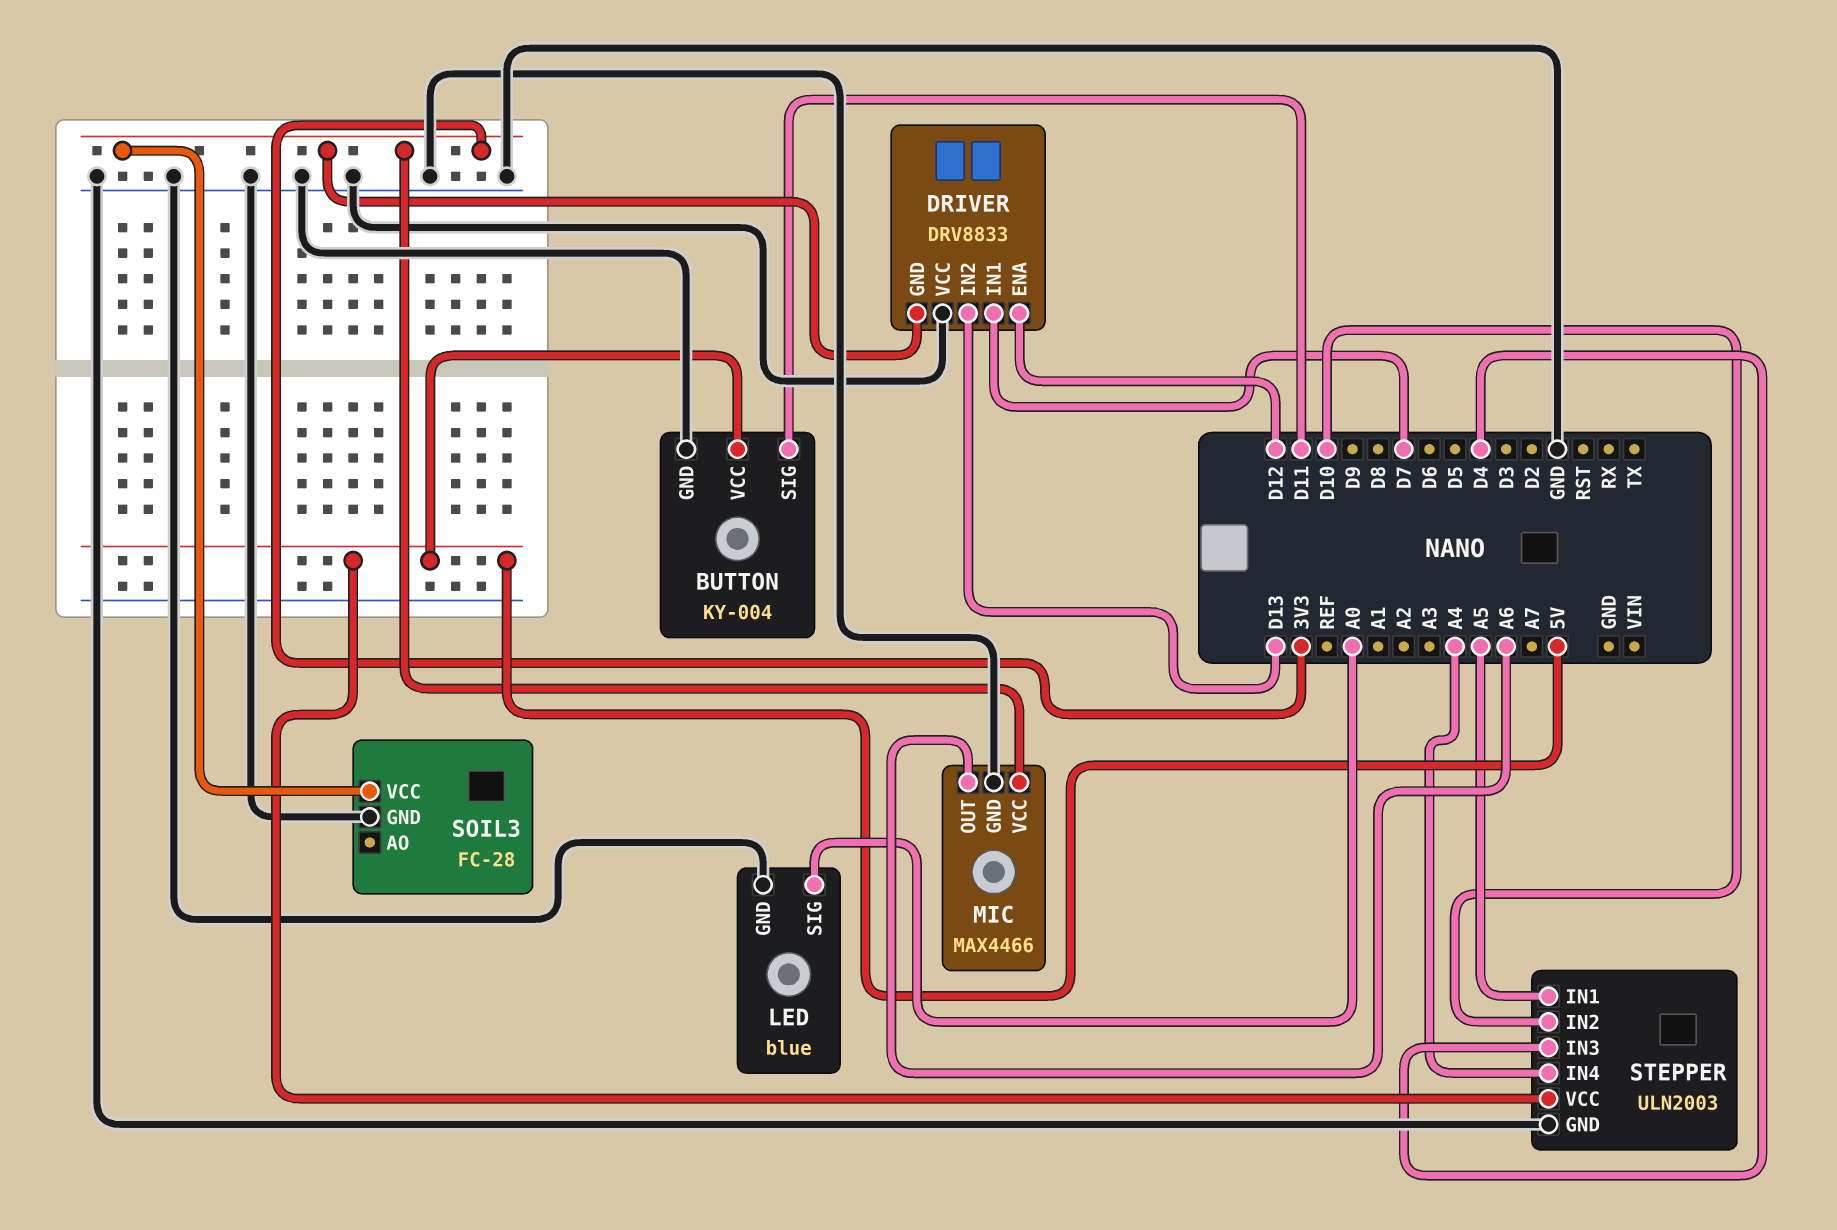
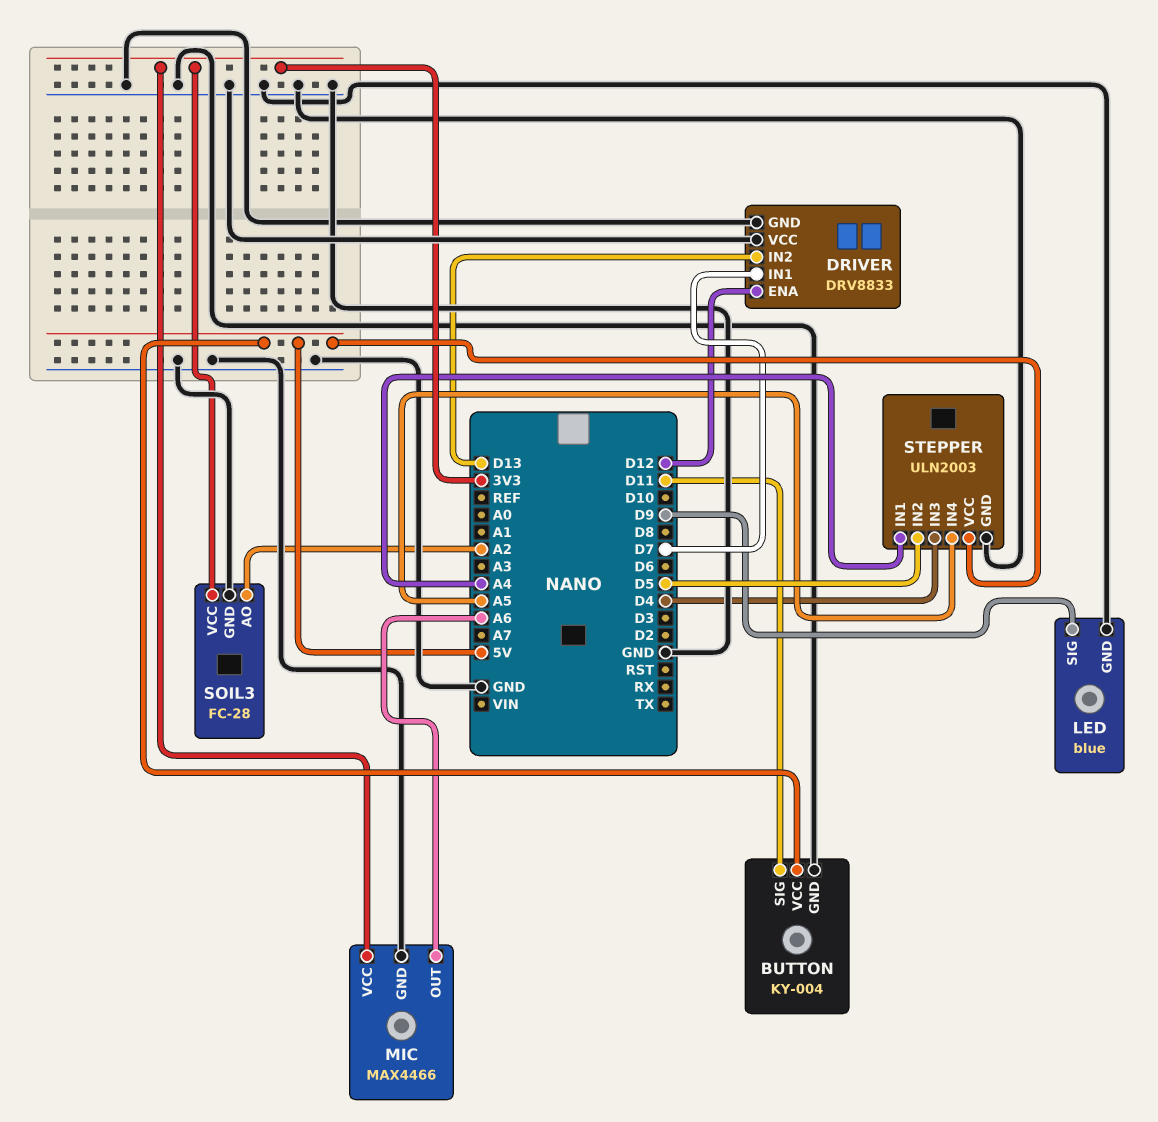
DRIVER pin GND: 3V3 -> GND
LED pin SIG: A0 -> D9
SOIL3 pin AO: none -> A2
STEPPER pin IN1: A5 -> A4
STEPPER pin IN2: D10 -> D5
STEPPER pin IN4: A4 -> A5

